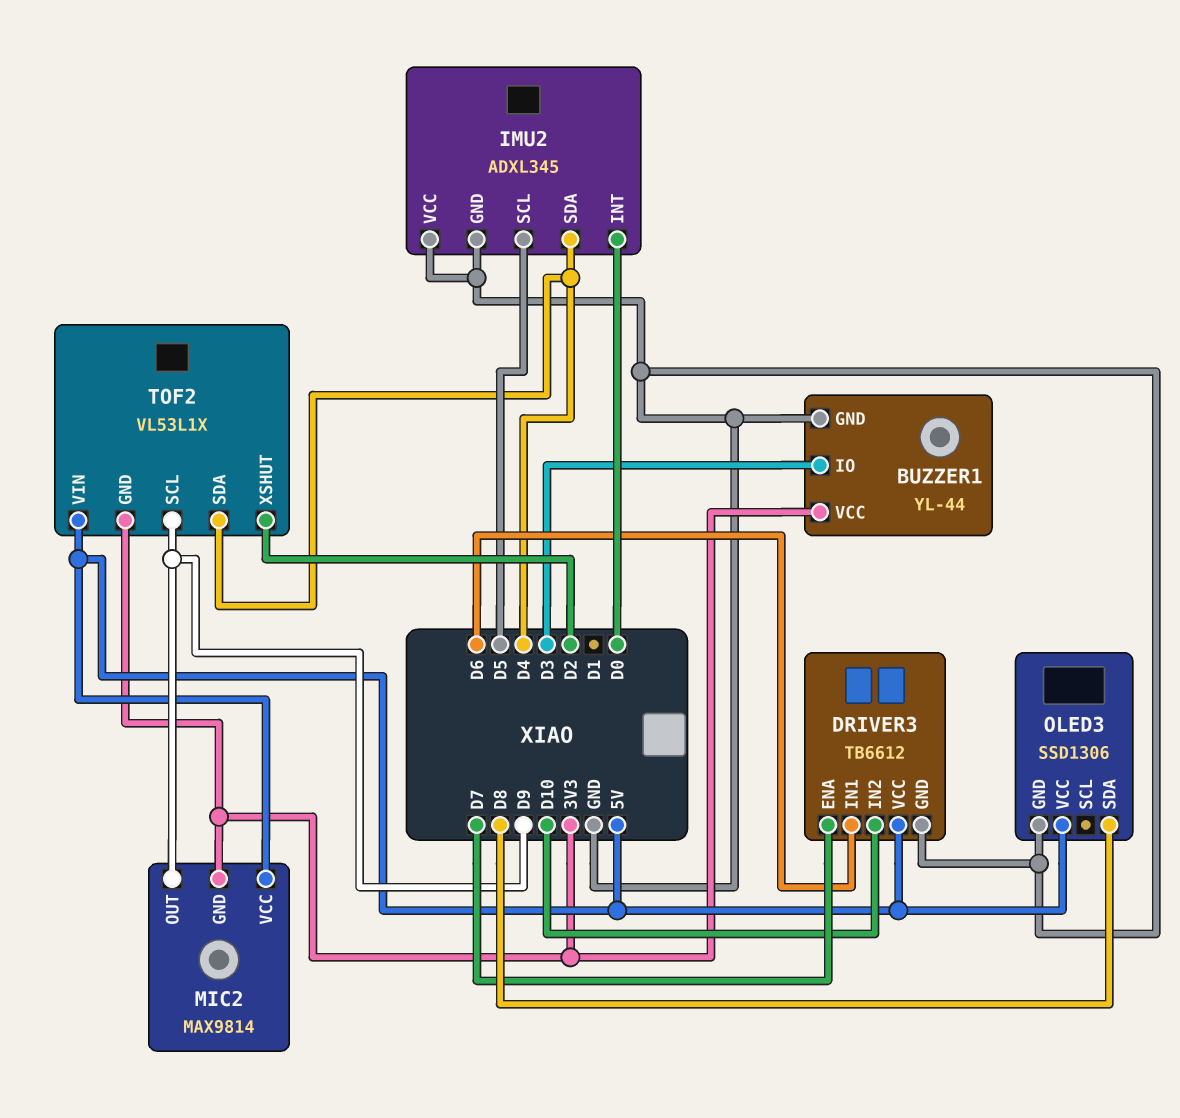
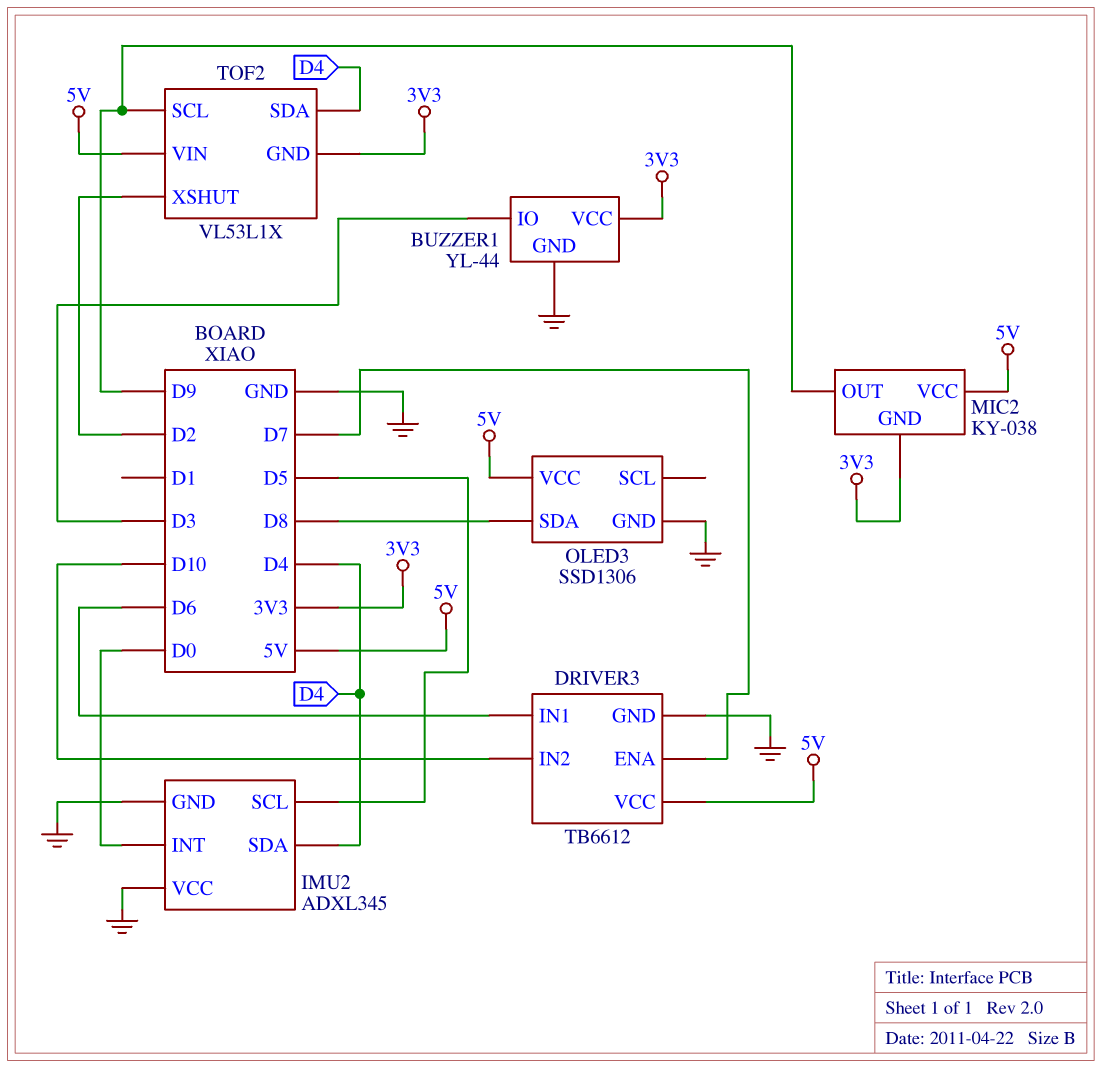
MIC2: MAX9814 -> KY-038

